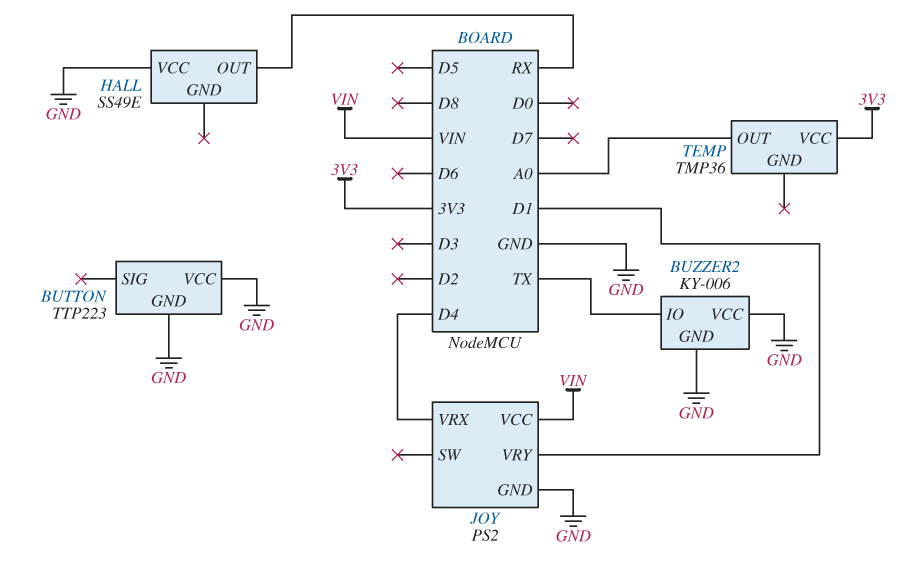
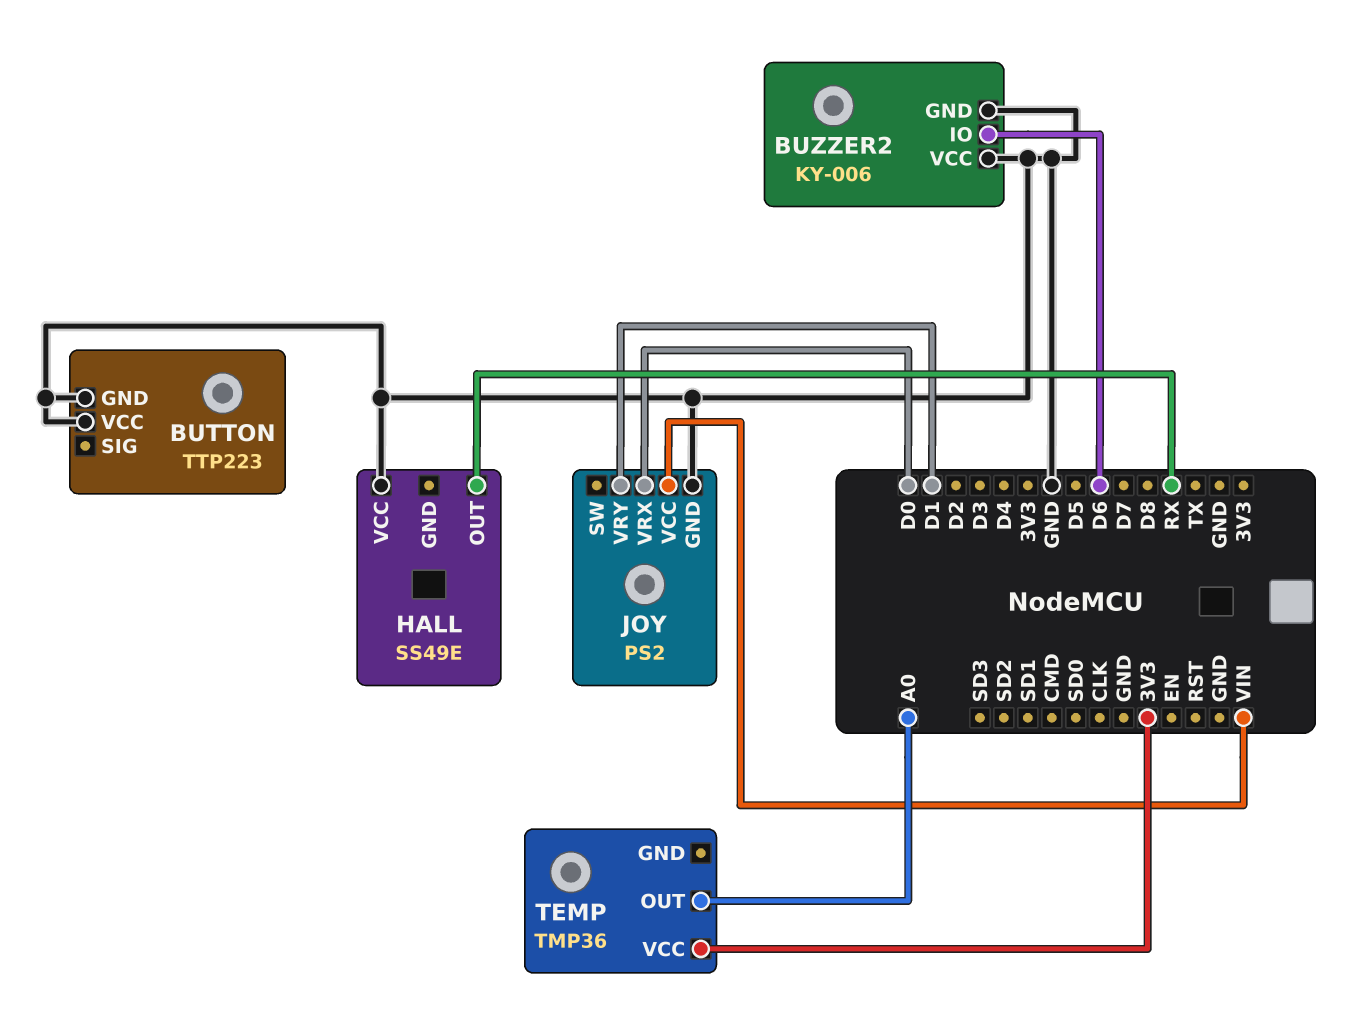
BUZZER2 pin IO: TX -> D6
JOY pin VRX: D4 -> D0

